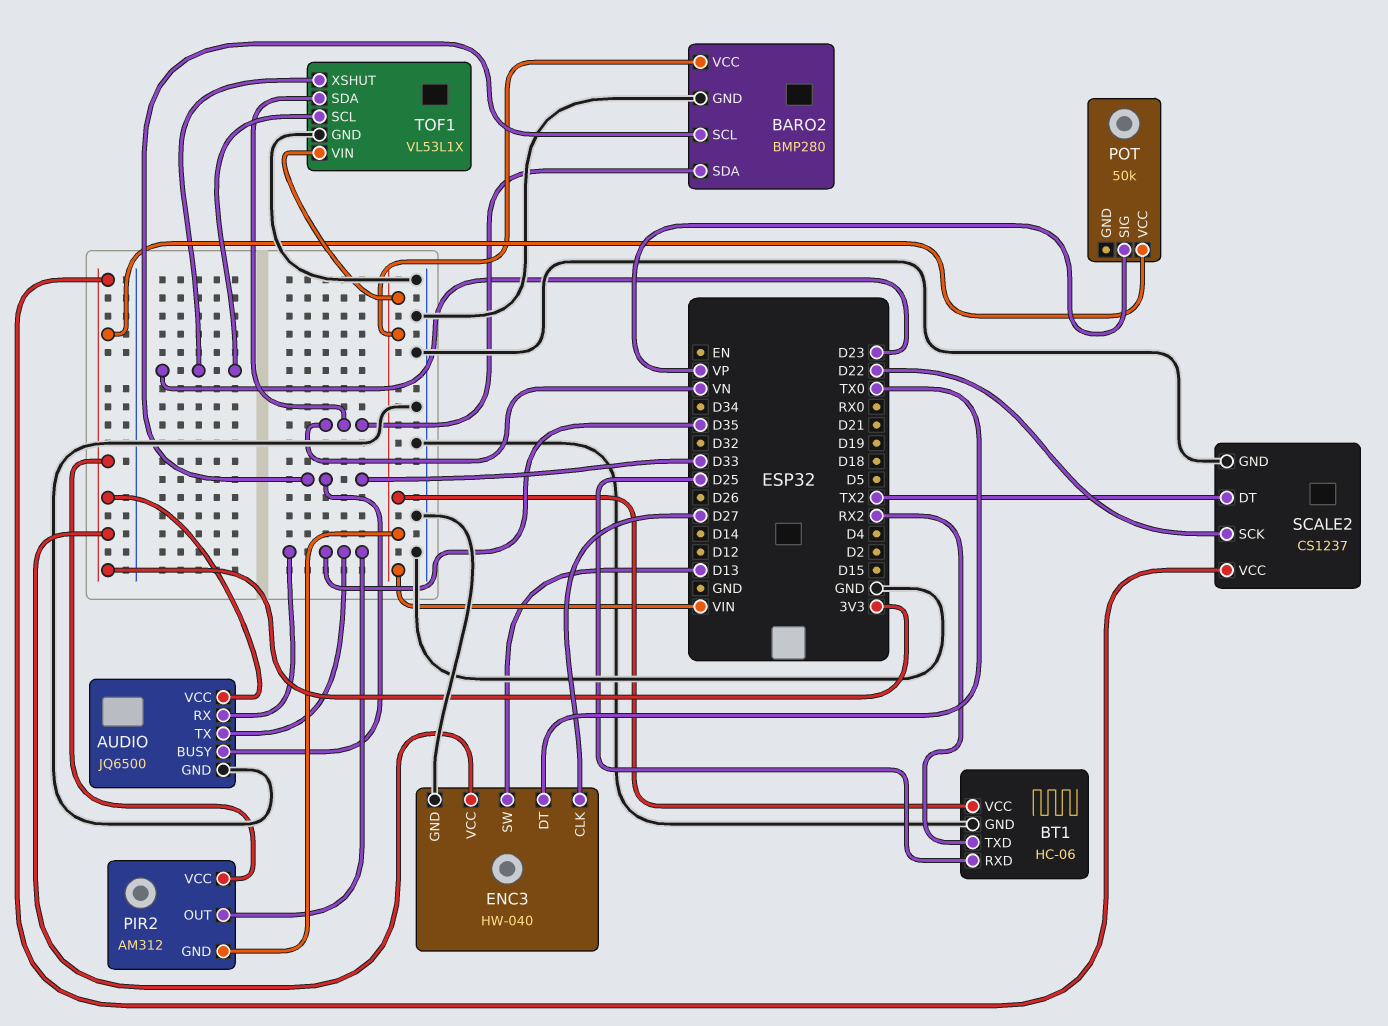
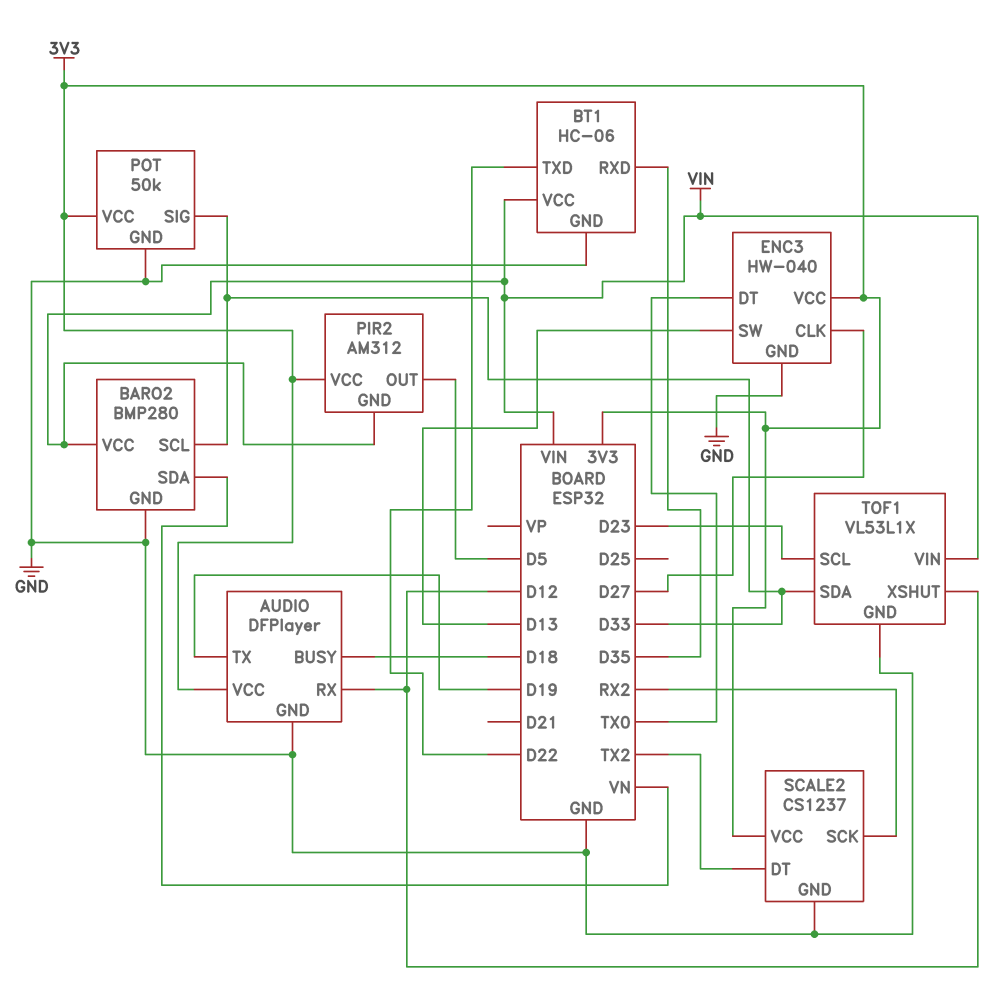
AUDIO: JQ6500 -> DFPlayer
AUDIO pin BUSY: D33 -> D18
AUDIO pin RX: D35 -> D12
AUDIO pin TX: D35 -> D19
BT1 pin RXD: D25 -> D35
BT1 pin TXD: RX2 -> D22
PIR2 pin OUT: D35 -> D5
POT pin GND: none -> GND
POT pin SIG: VP -> D33
SCALE2 pin SCK: D22 -> RX2
TOF1 pin SDA: VN -> D33
TOF1 pin XSHUT: D23 -> D12

